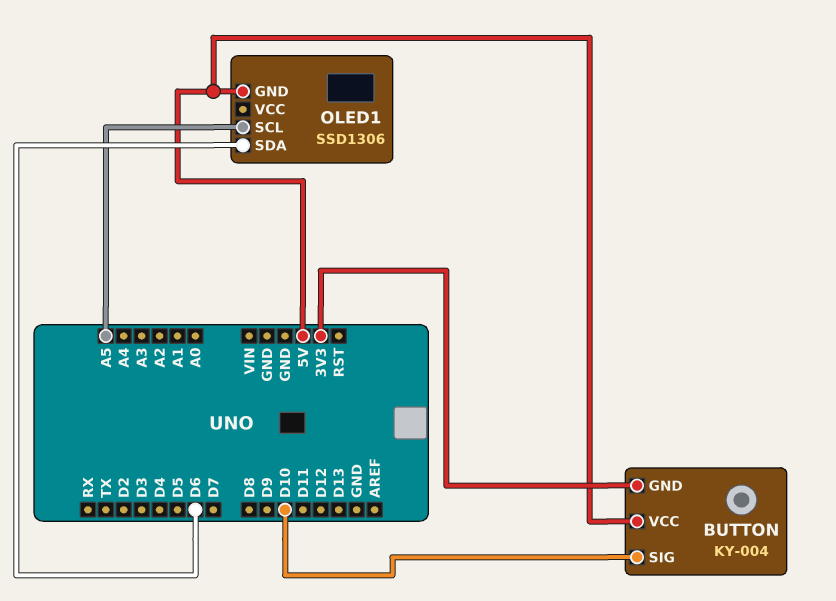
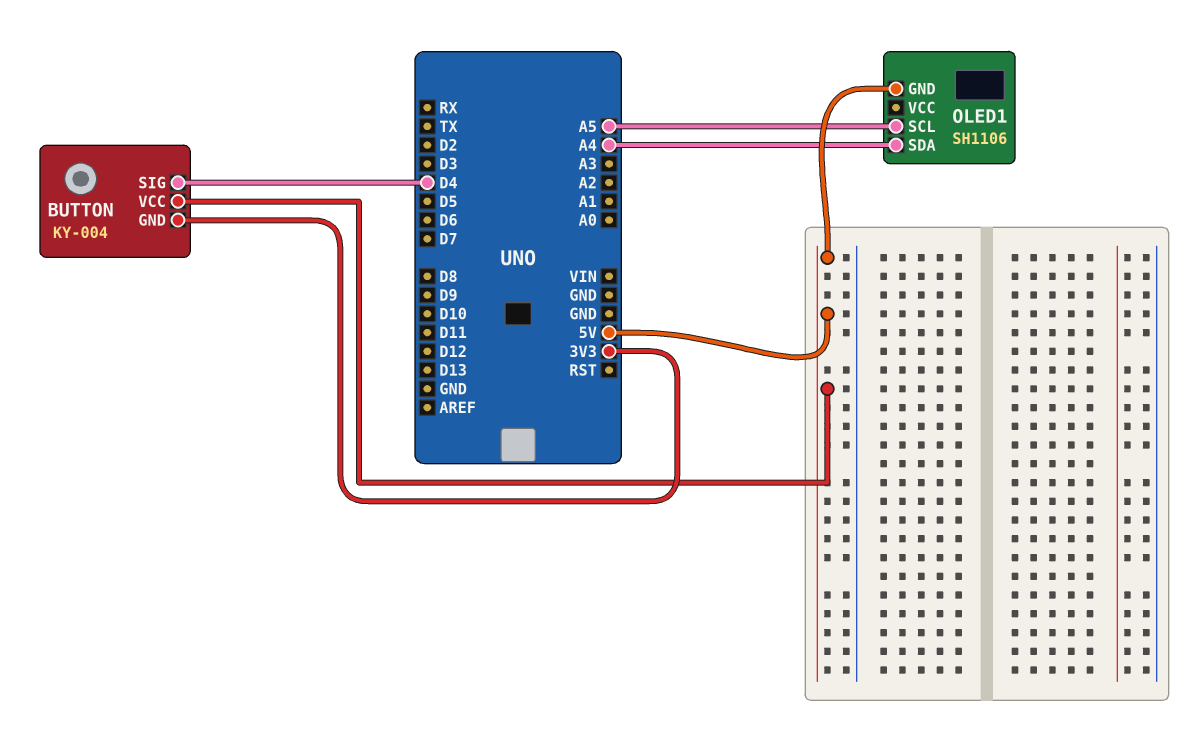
BUTTON pin SIG: D10 -> D4
OLED1: SSD1306 -> SH1106
OLED1 pin SDA: D6 -> A4

